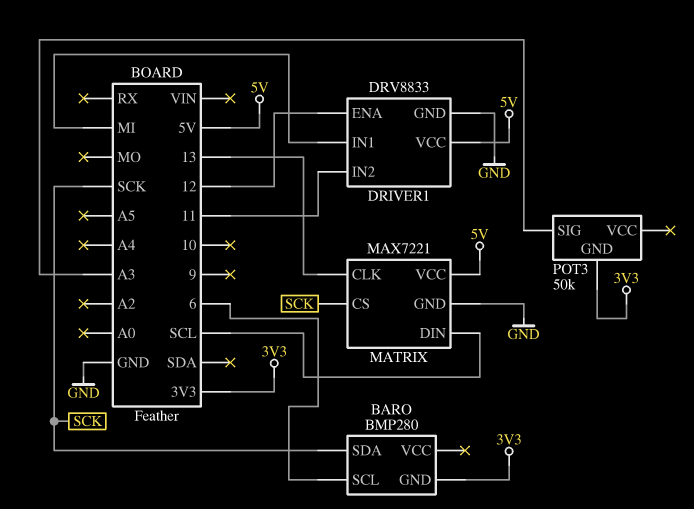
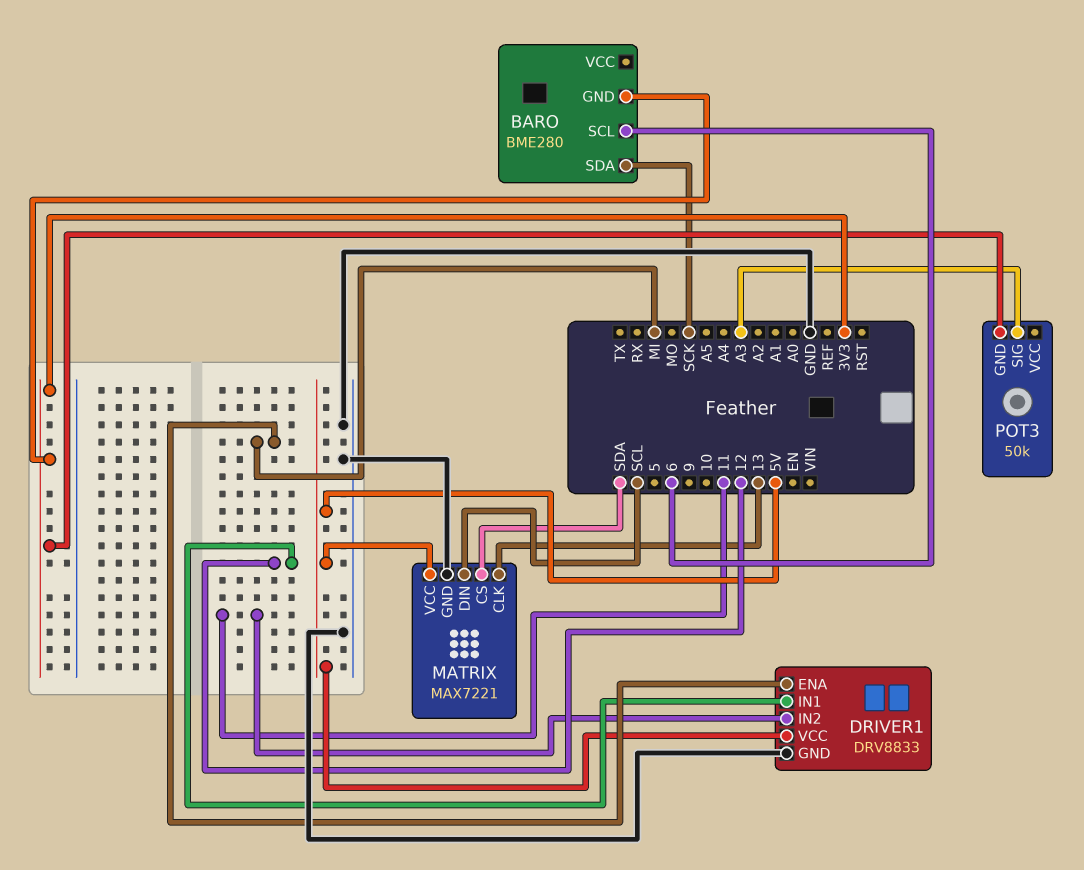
BARO: BMP280 -> BME280
DRIVER1 pin ENA: 12 -> MI
DRIVER1 pin IN1: MI -> 12
MATRIX pin CS: SCK -> SDA

